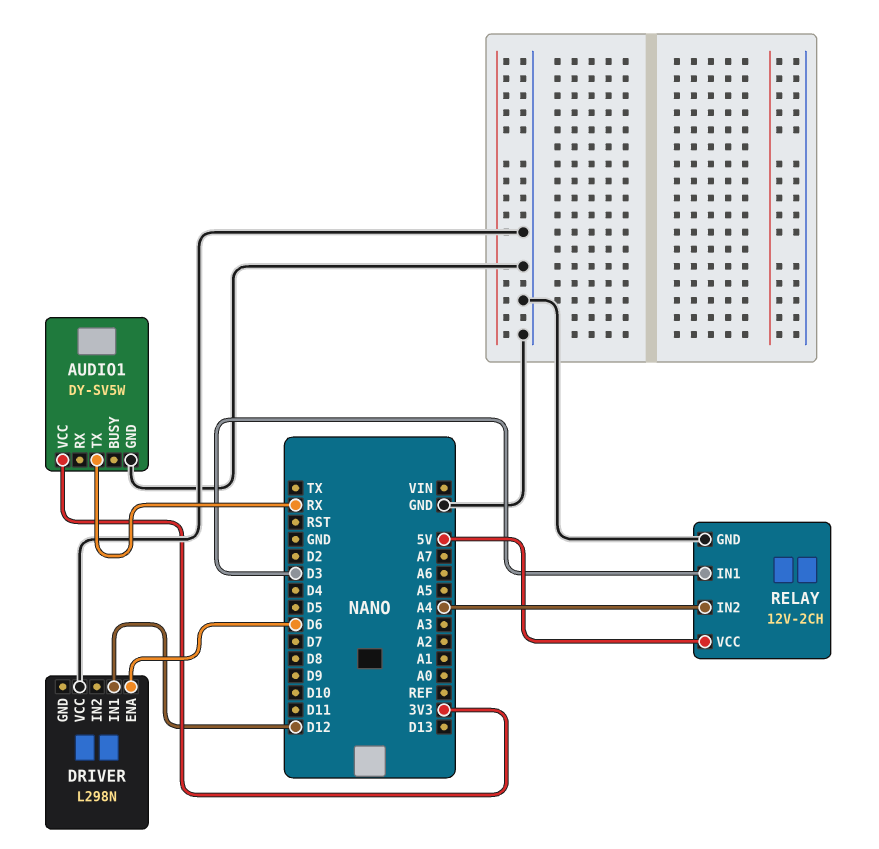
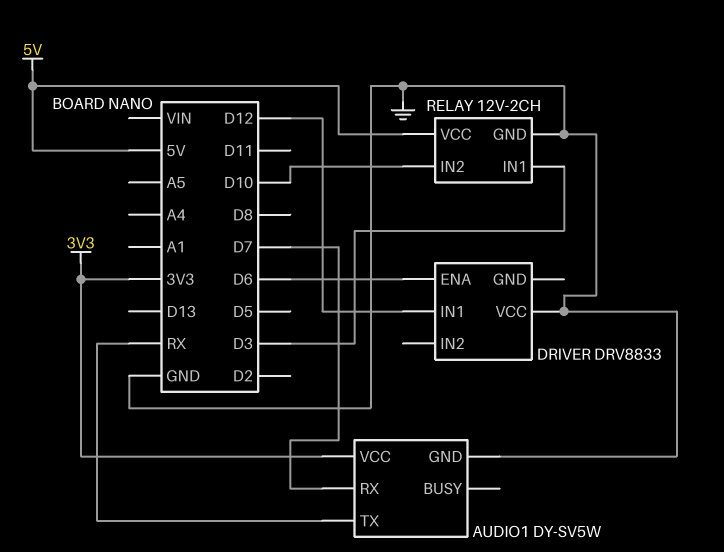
AUDIO1 pin RX: none -> D7
DRIVER: L298N -> DRV8833
RELAY pin IN2: A4 -> D10

